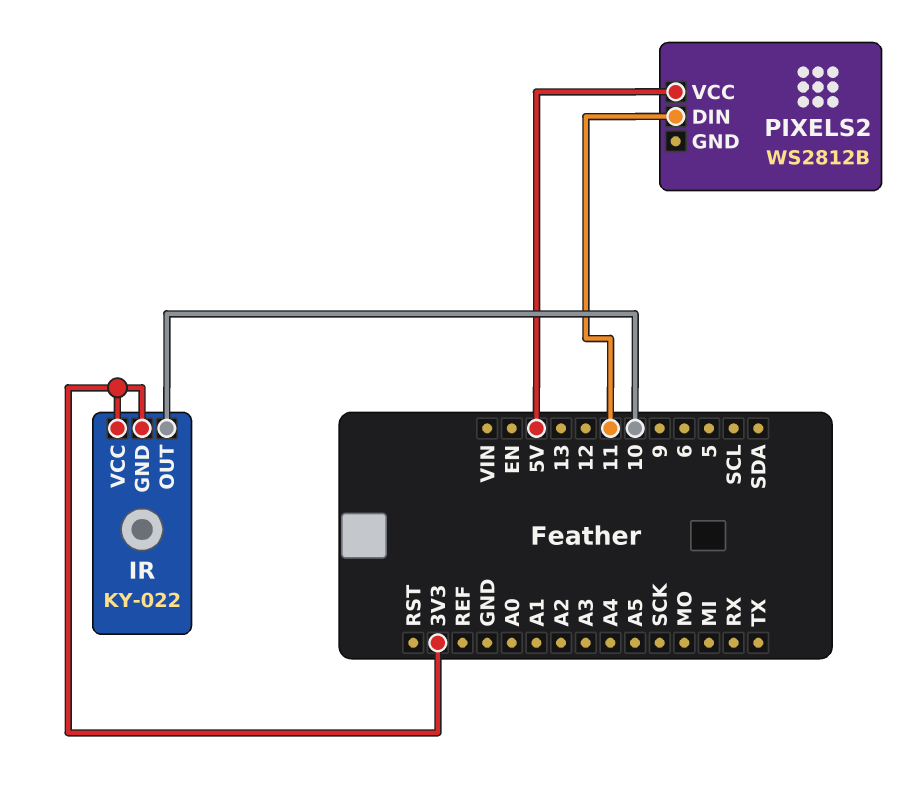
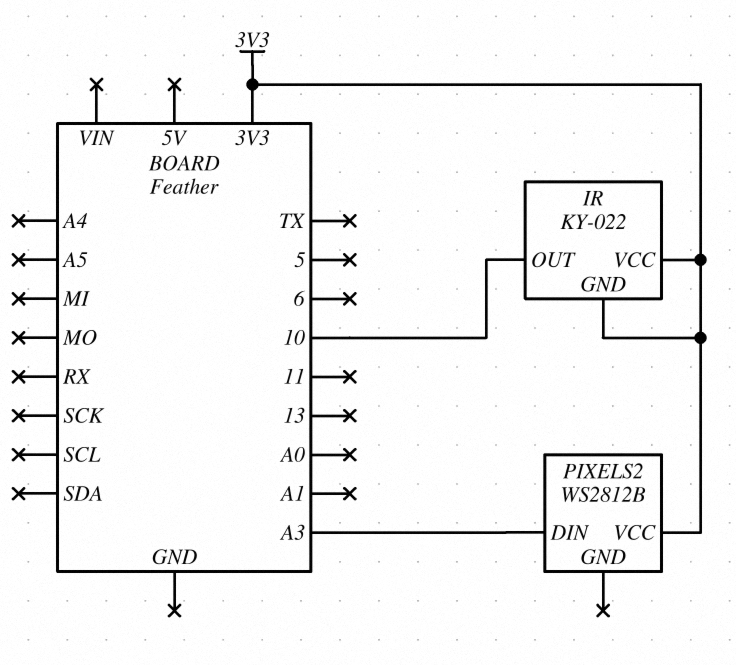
PIXELS2 pin DIN: 11 -> A3
PIXELS2 pin VCC: 5V -> 3V3

